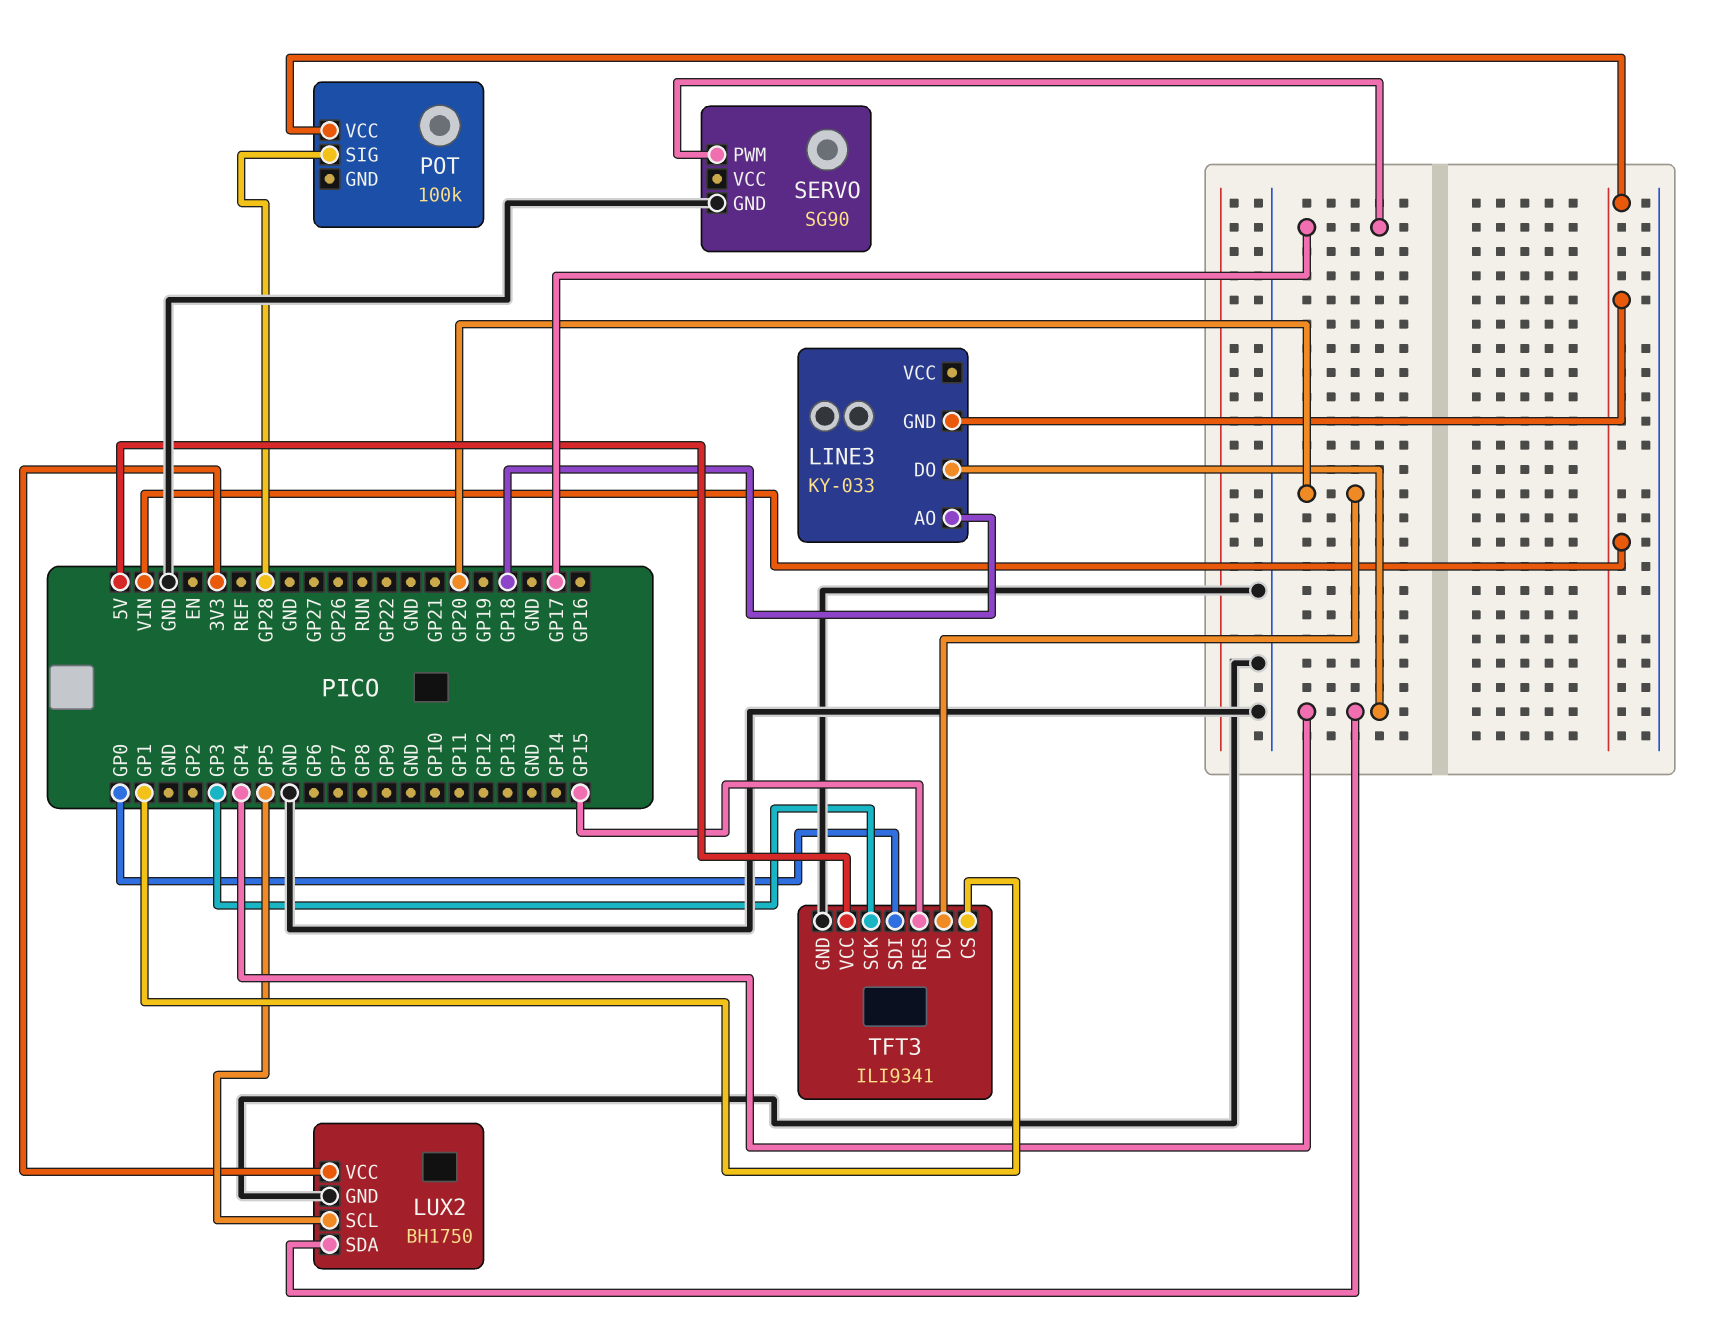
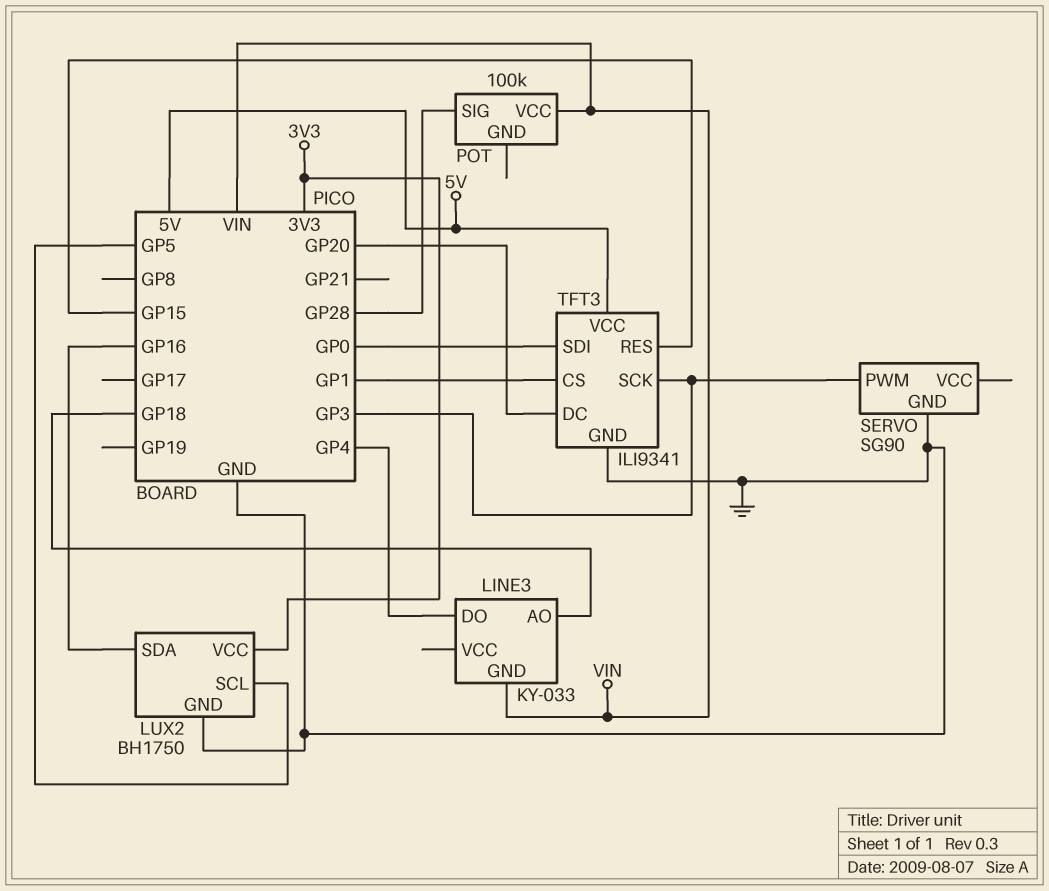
LUX2 pin SDA: GP4 -> GP16
SERVO pin PWM: GP17 -> GP3

